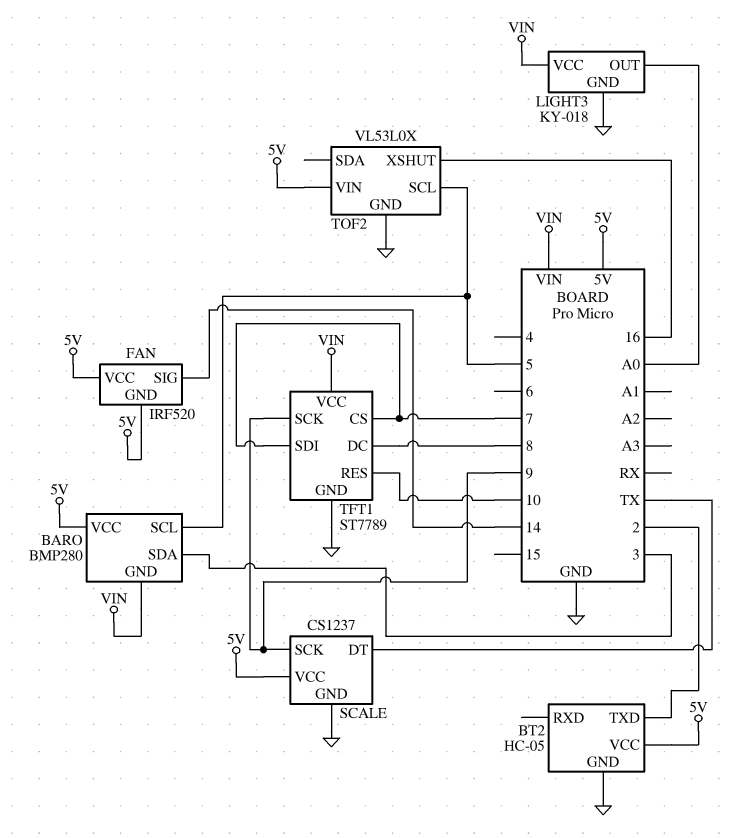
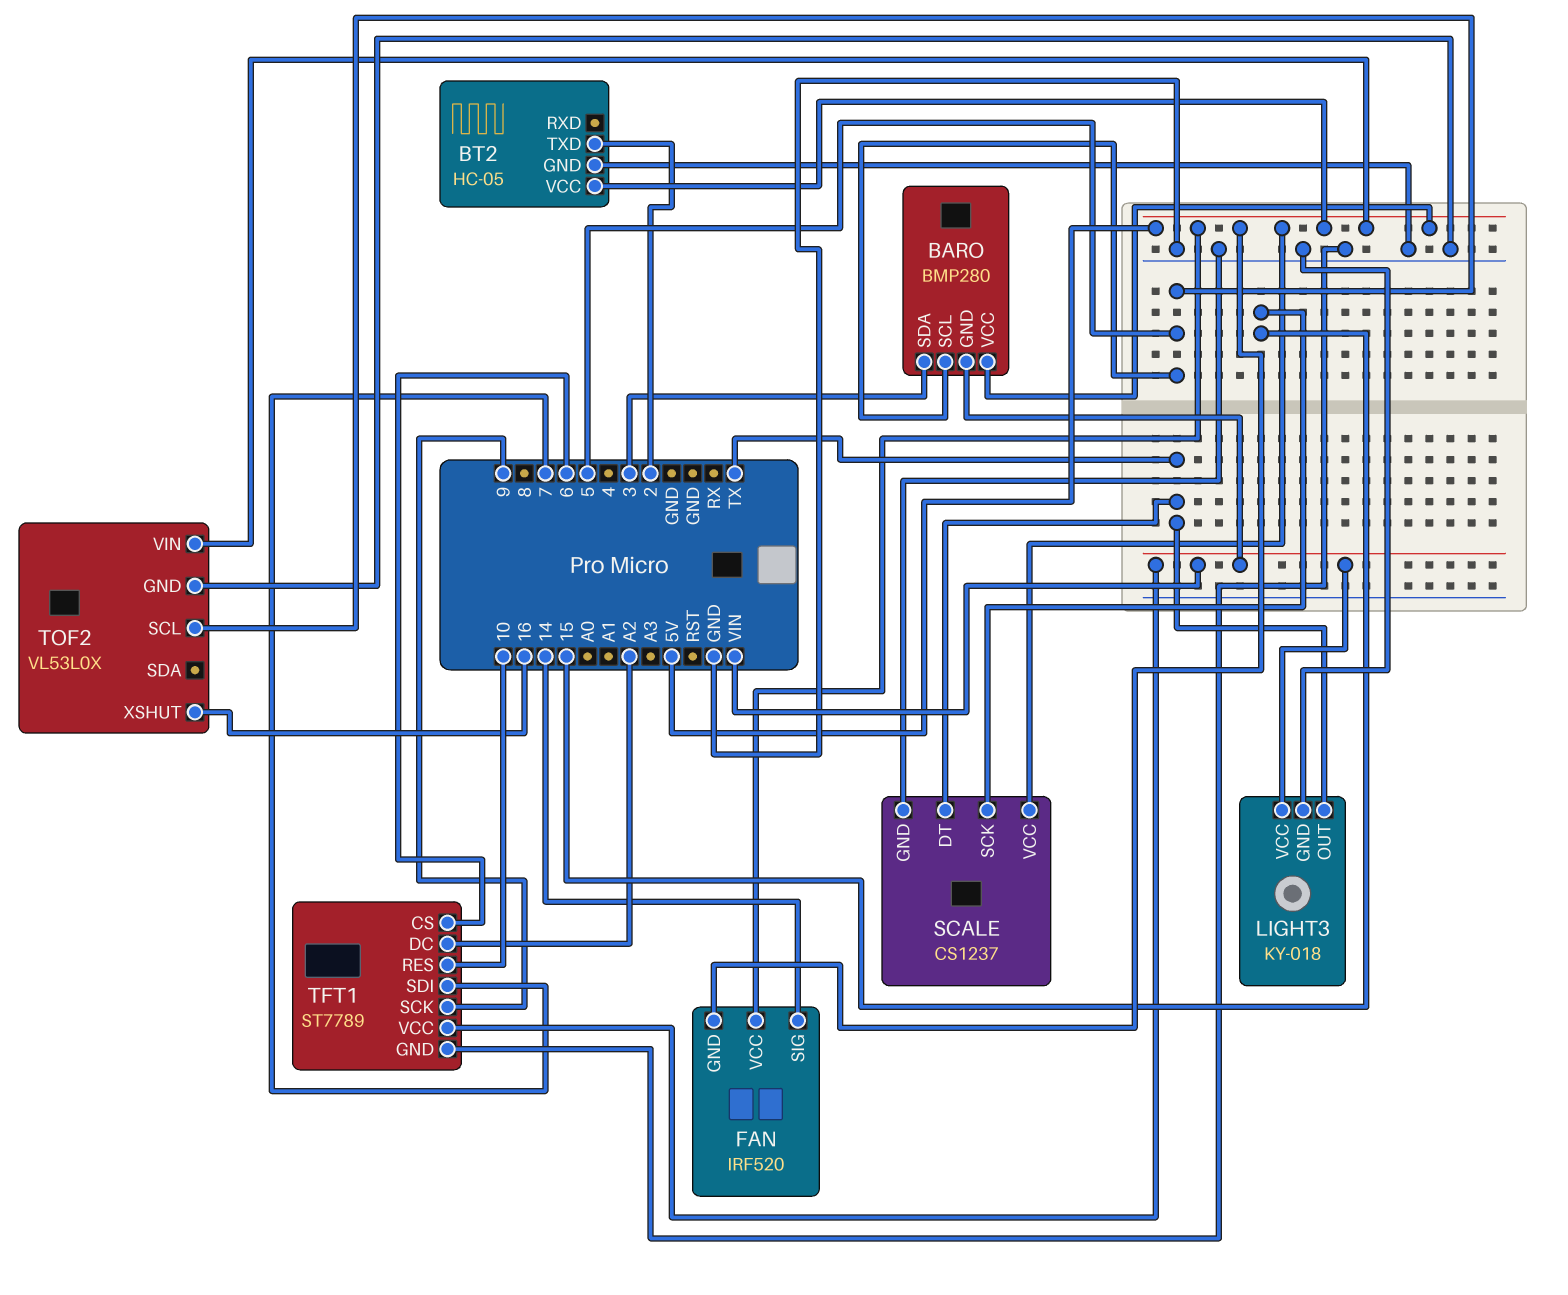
LIGHT3 pin OUT: A0 -> TX
SCALE pin SCK: 9 -> 15
TFT1 pin CS: 7 -> 6
TFT1 pin DC: 8 -> A2

